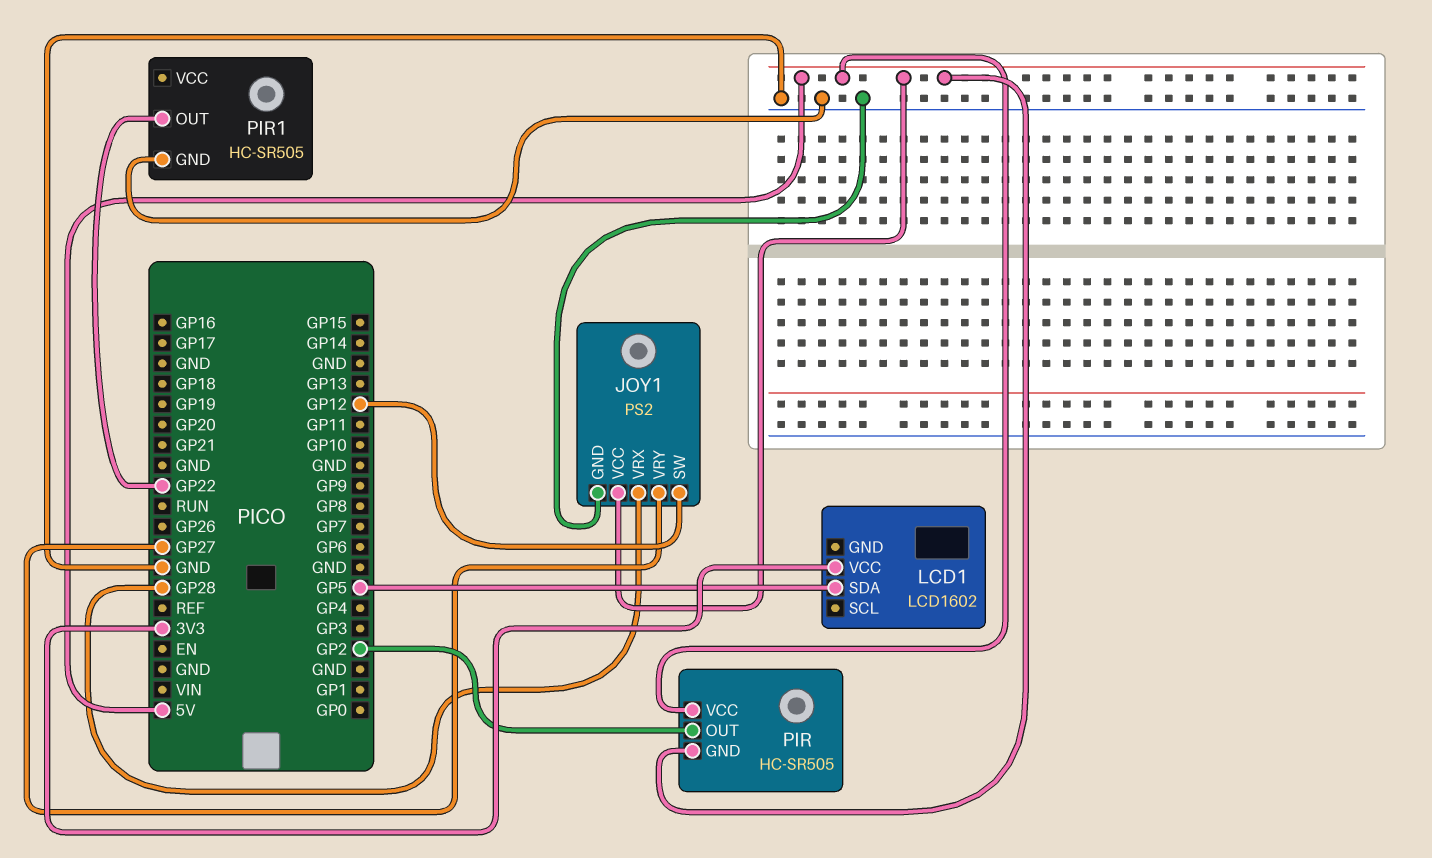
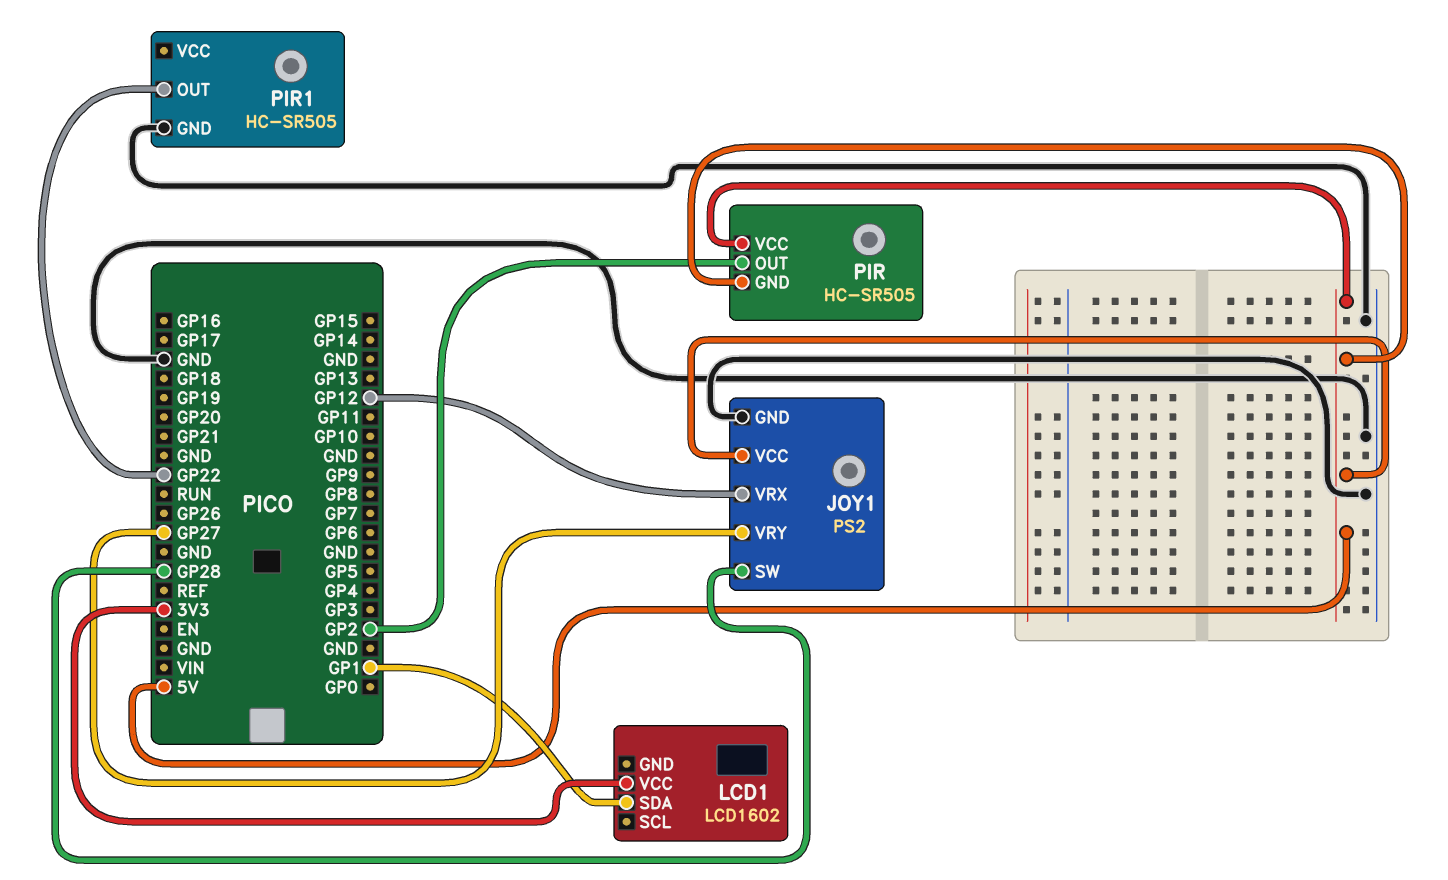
JOY1 pin SW: GP12 -> GP28
JOY1 pin VRX: GP28 -> GP12
LCD1 pin SDA: GP5 -> GP1

